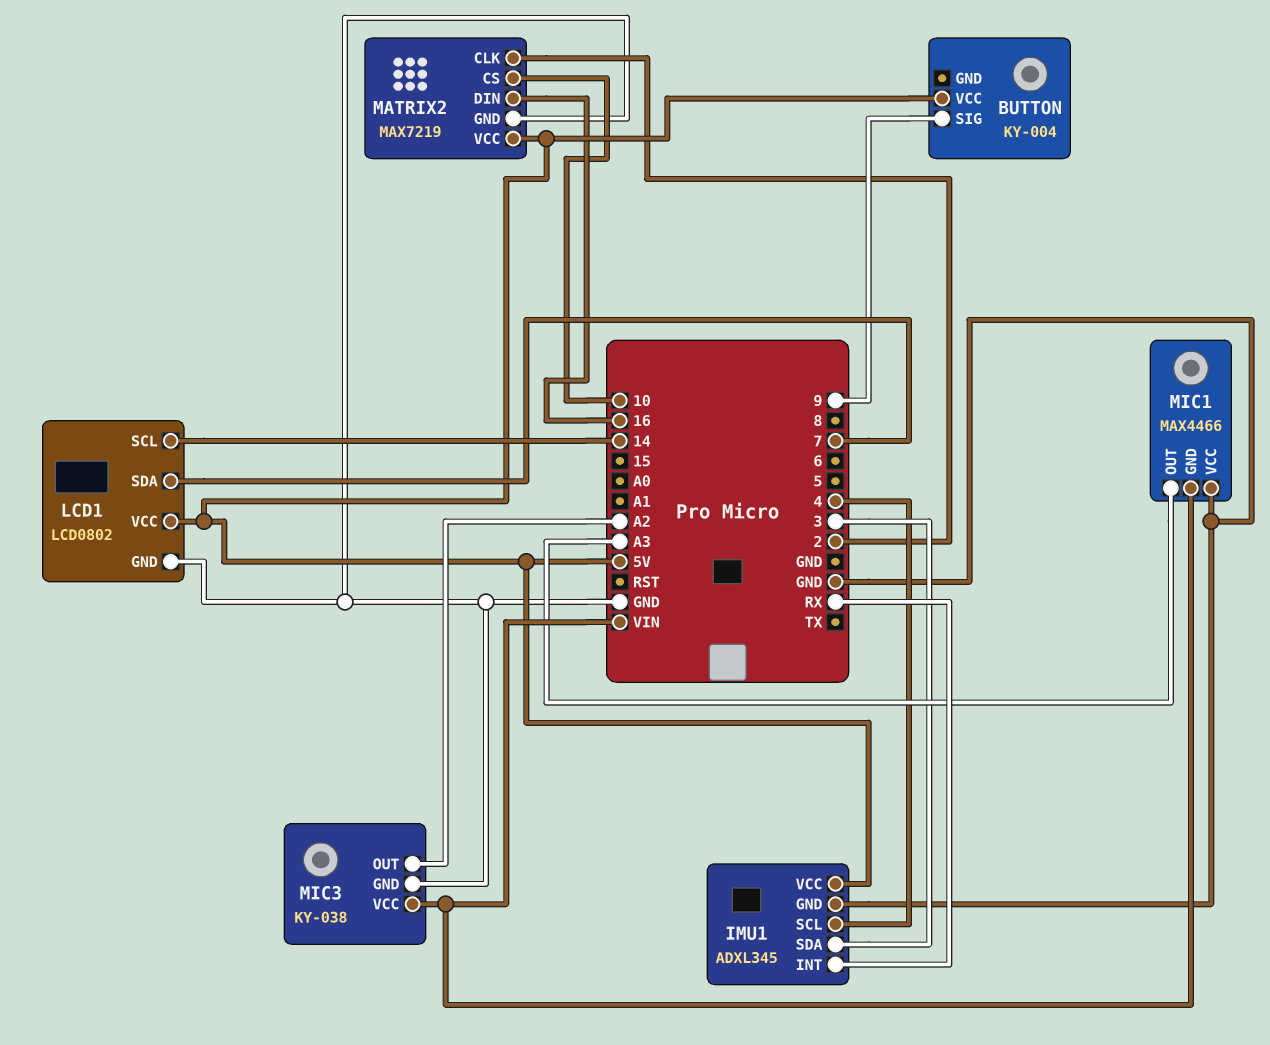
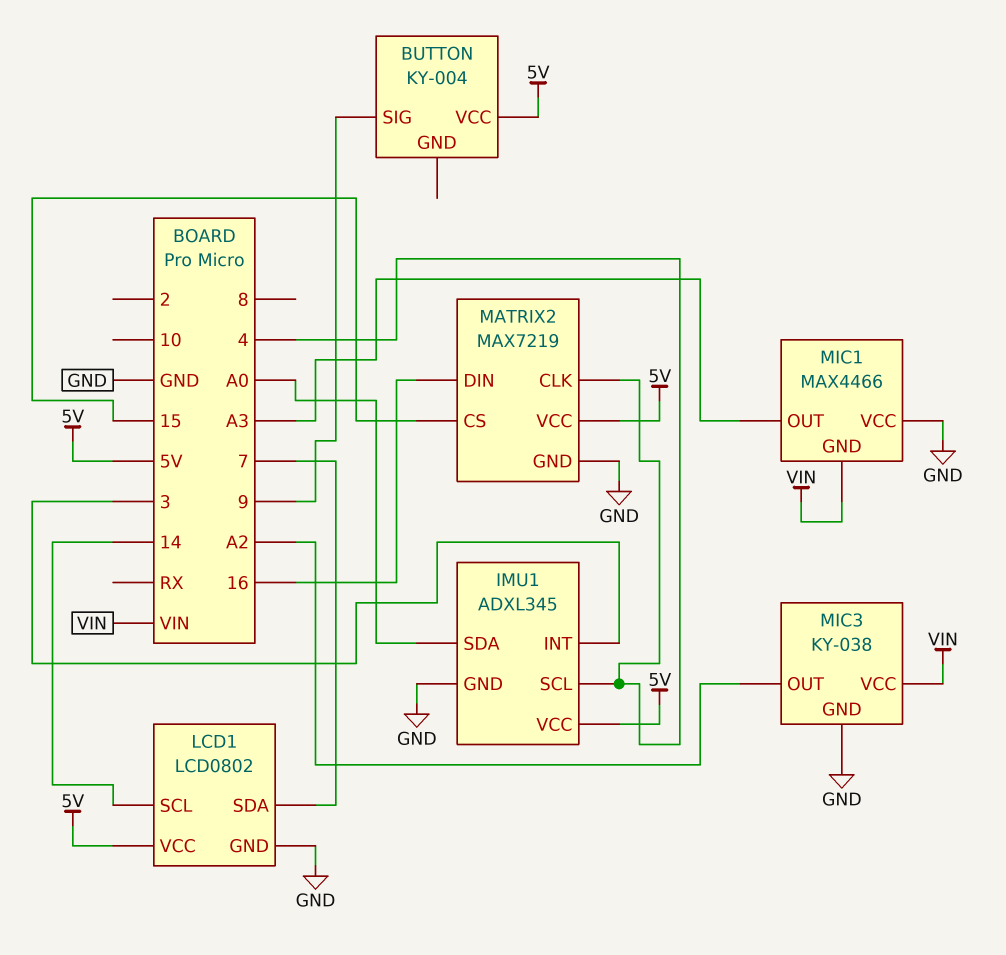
IMU1 pin INT: RX -> 3
IMU1 pin SDA: 3 -> A0
MATRIX2 pin CLK: 2 -> 4
MATRIX2 pin CS: 10 -> 15

